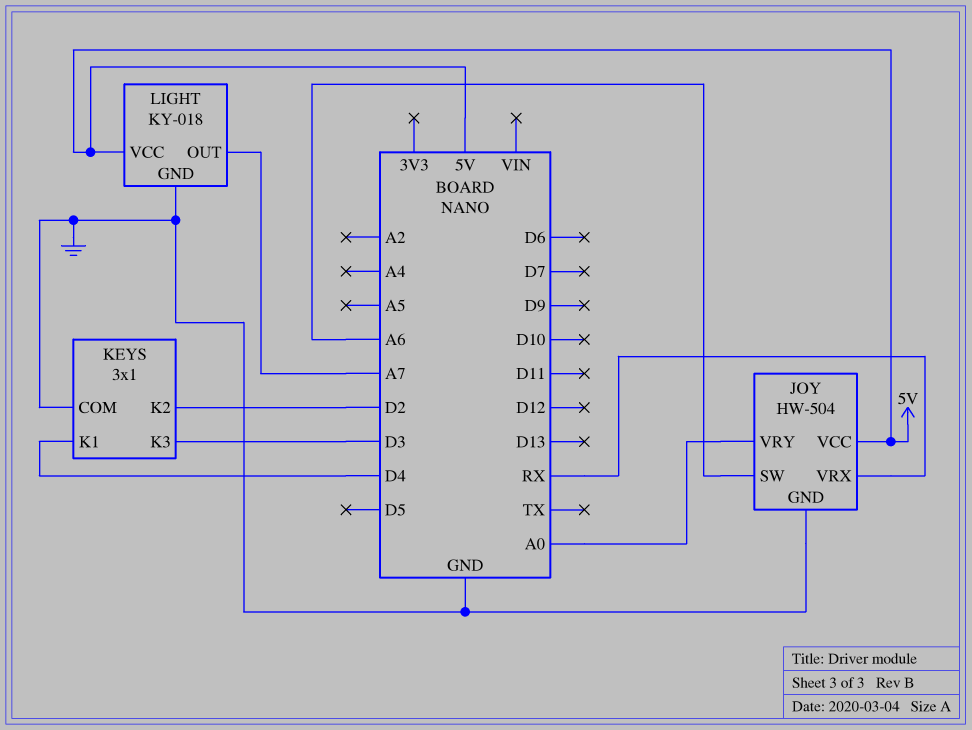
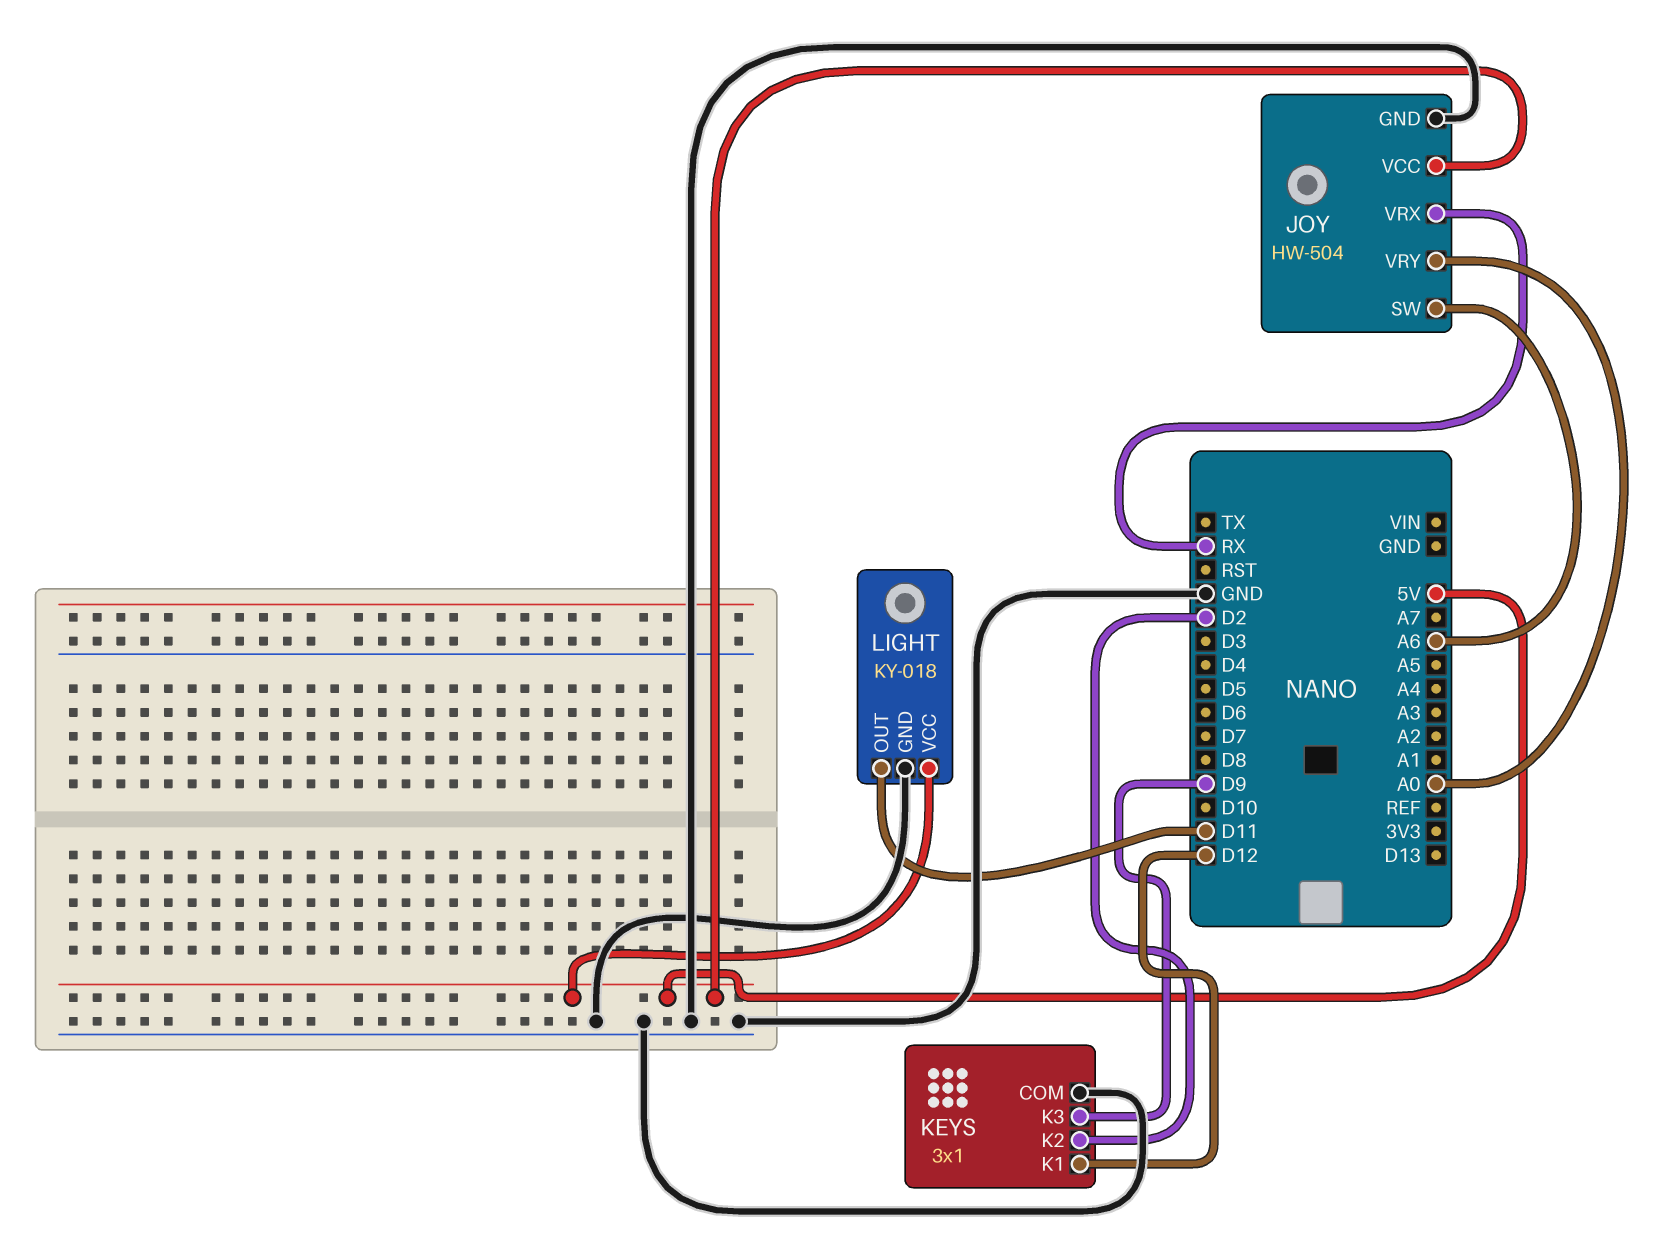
KEYS pin K1: D4 -> D12
KEYS pin K3: D3 -> D9
LIGHT pin OUT: A7 -> D11

